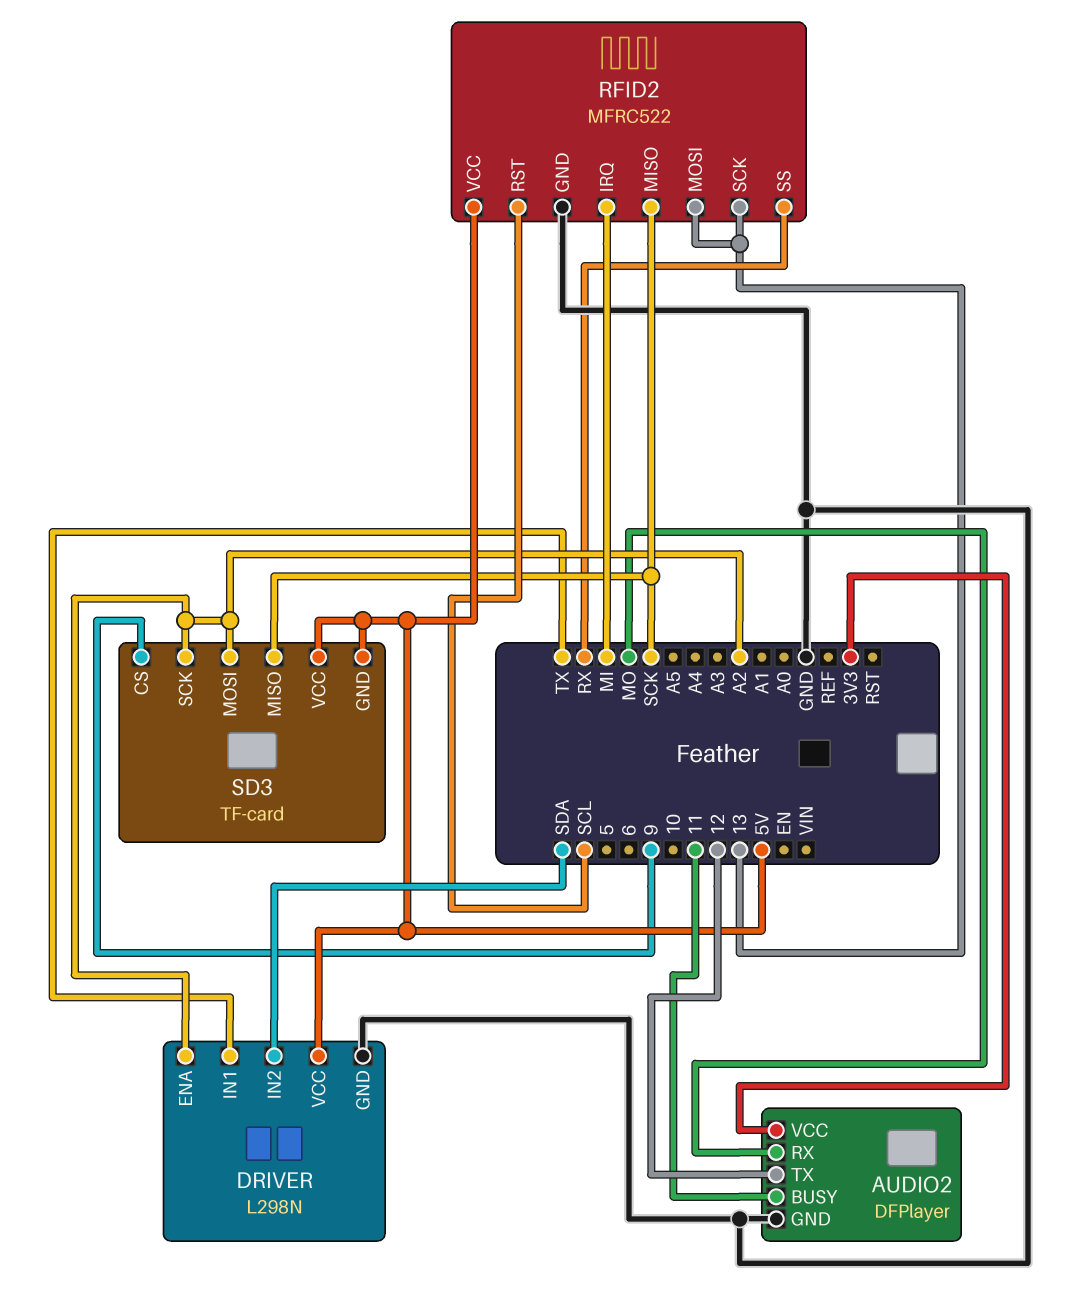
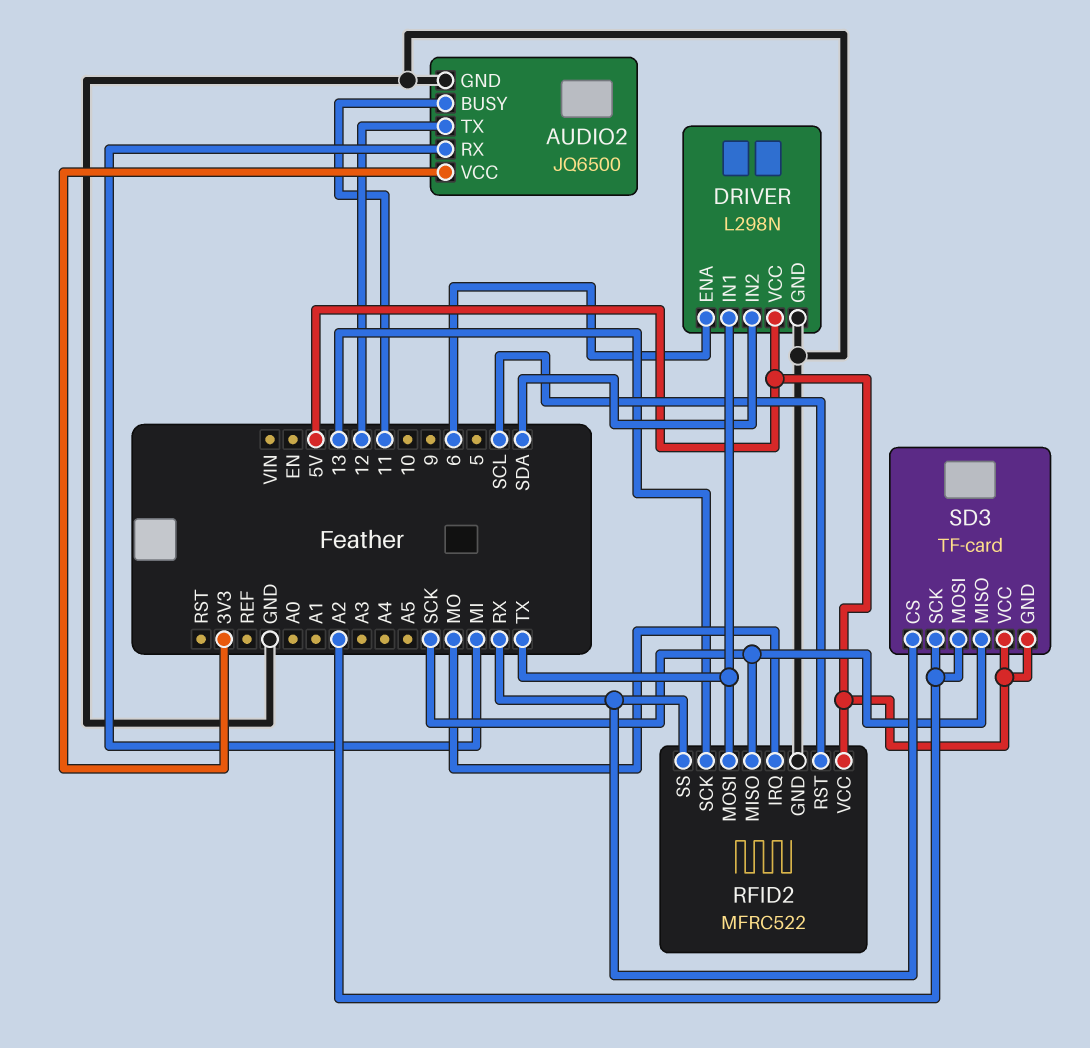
AUDIO2: DFPlayer -> JQ6500
AUDIO2 pin RX: MO -> MI
DRIVER pin ENA: A2 -> 6
RFID2 pin IRQ: MI -> MO
RFID2 pin MOSI: 13 -> TX
SD3 pin CS: 9 -> RX

